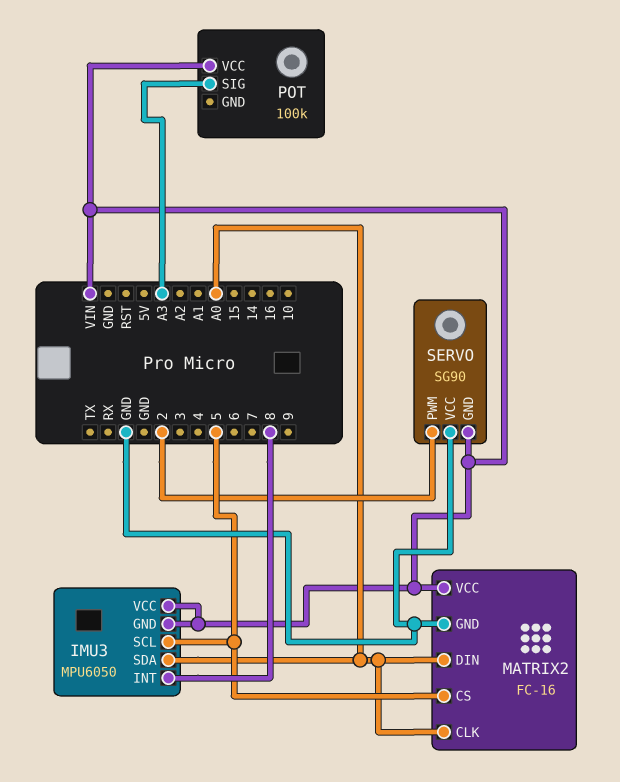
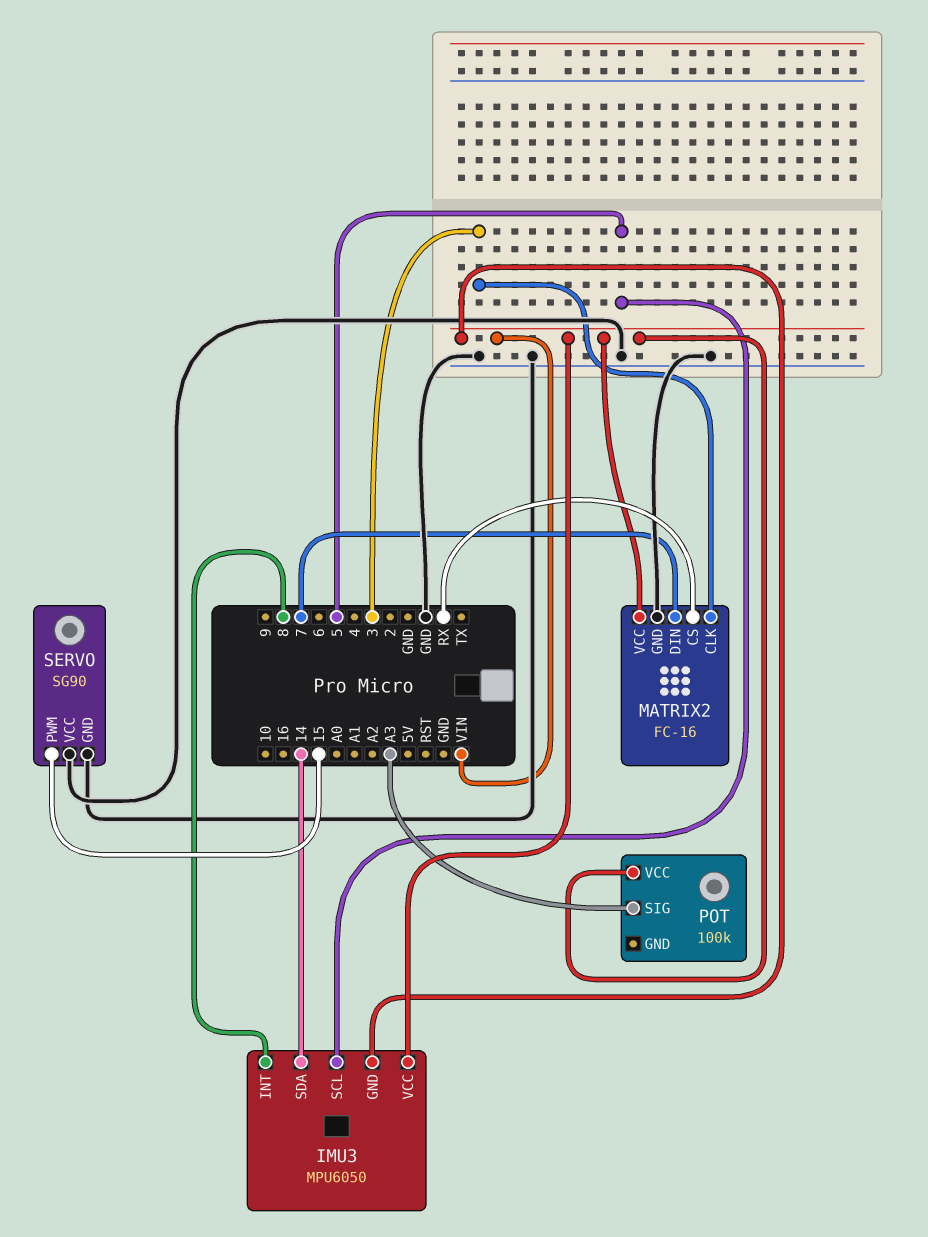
IMU3 pin SDA: A0 -> 14
MATRIX2 pin CLK: A0 -> 3
MATRIX2 pin CS: 5 -> RX
MATRIX2 pin DIN: A0 -> 7
SERVO pin GND: VIN -> GND
SERVO pin PWM: 2 -> 15

